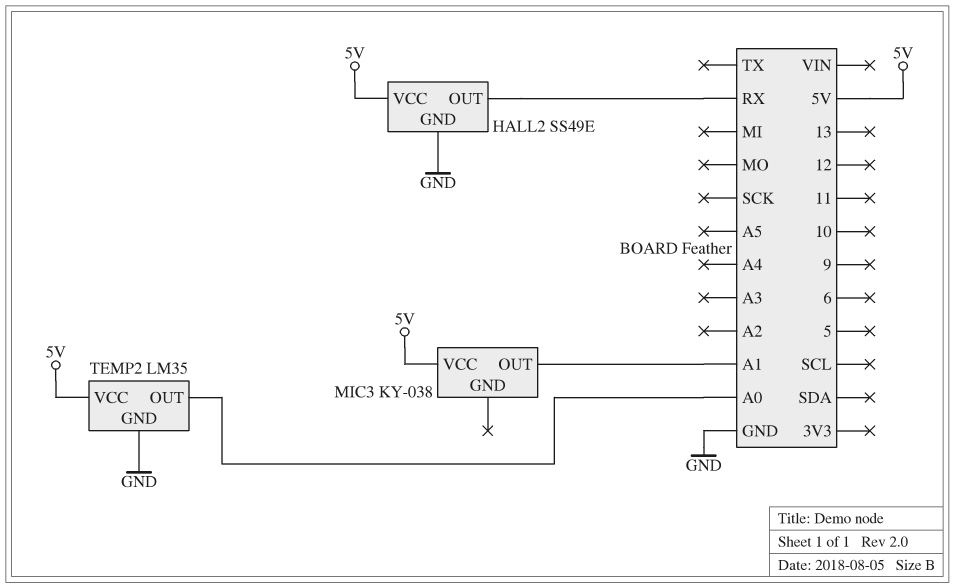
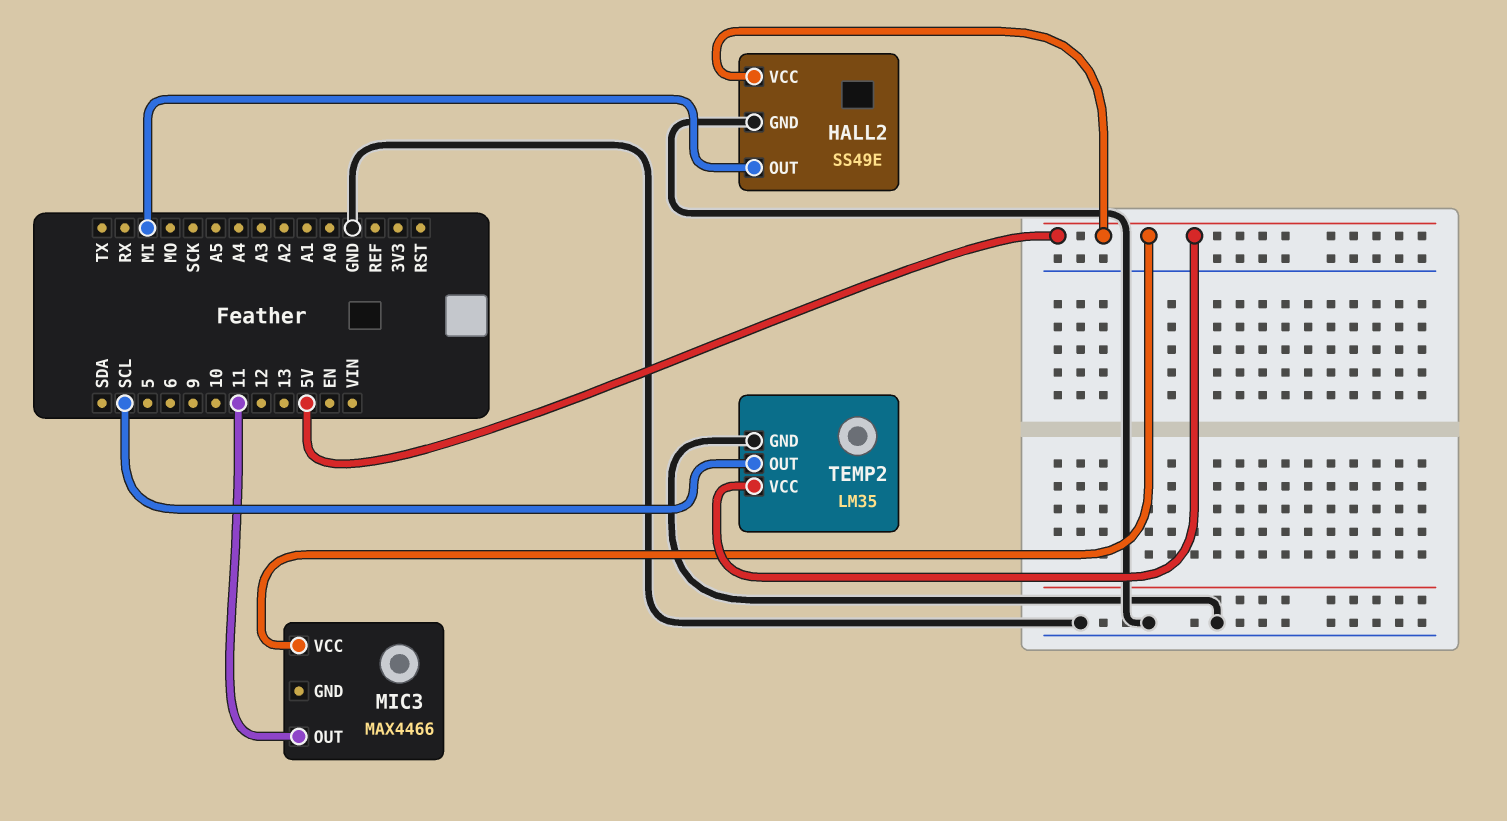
HALL2 pin OUT: RX -> MI
MIC3: KY-038 -> MAX4466
MIC3 pin OUT: A1 -> 11
TEMP2 pin OUT: A0 -> SCL

